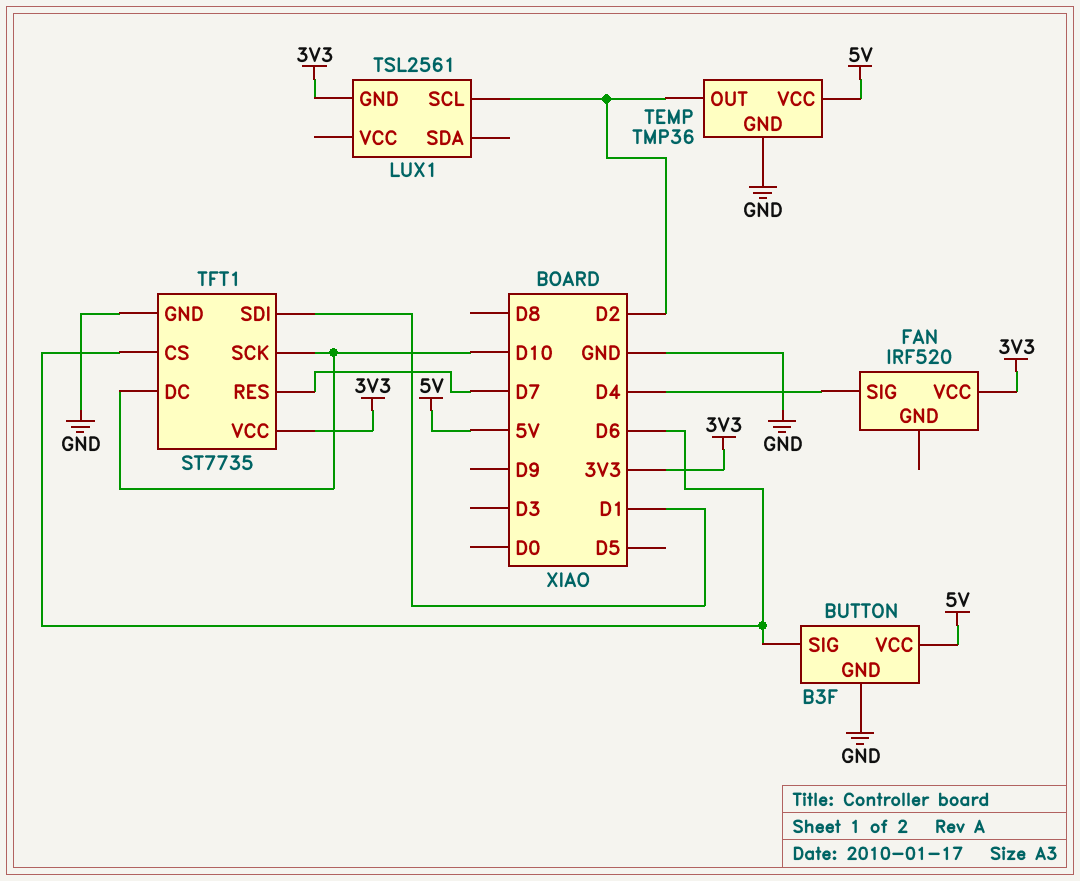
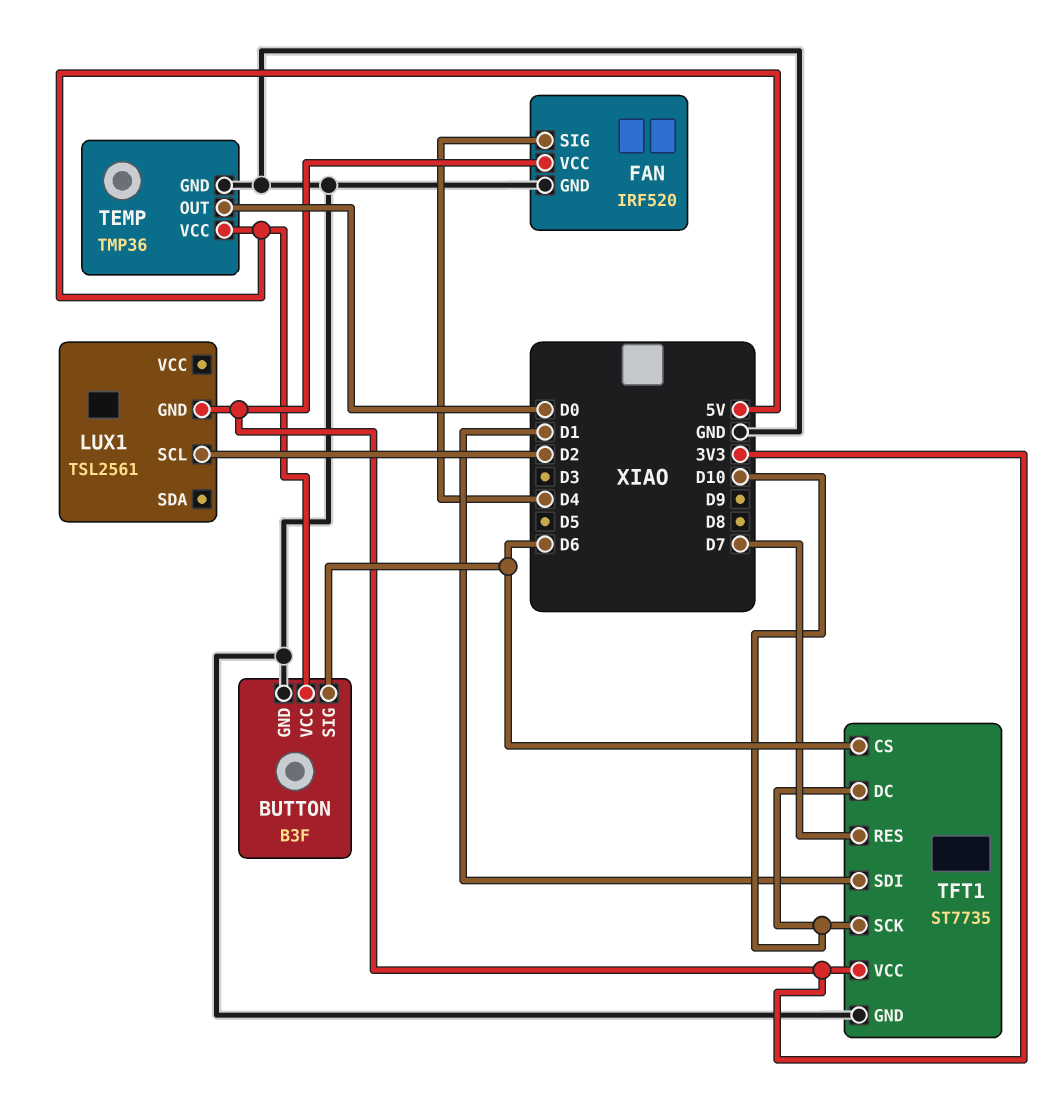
FAN pin GND: none -> GND
TEMP pin OUT: D2 -> D0

